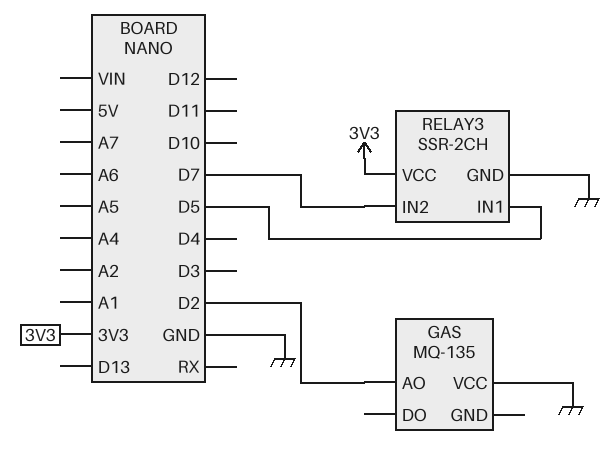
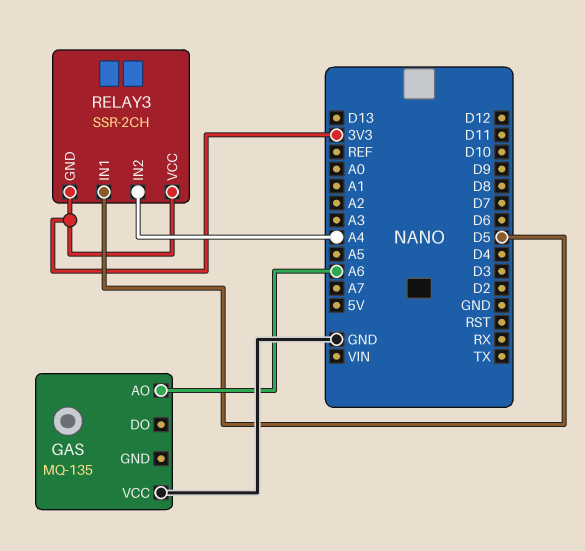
GAS pin AO: D2 -> A6
RELAY3 pin GND: GND -> 3V3
RELAY3 pin IN2: D7 -> A4

